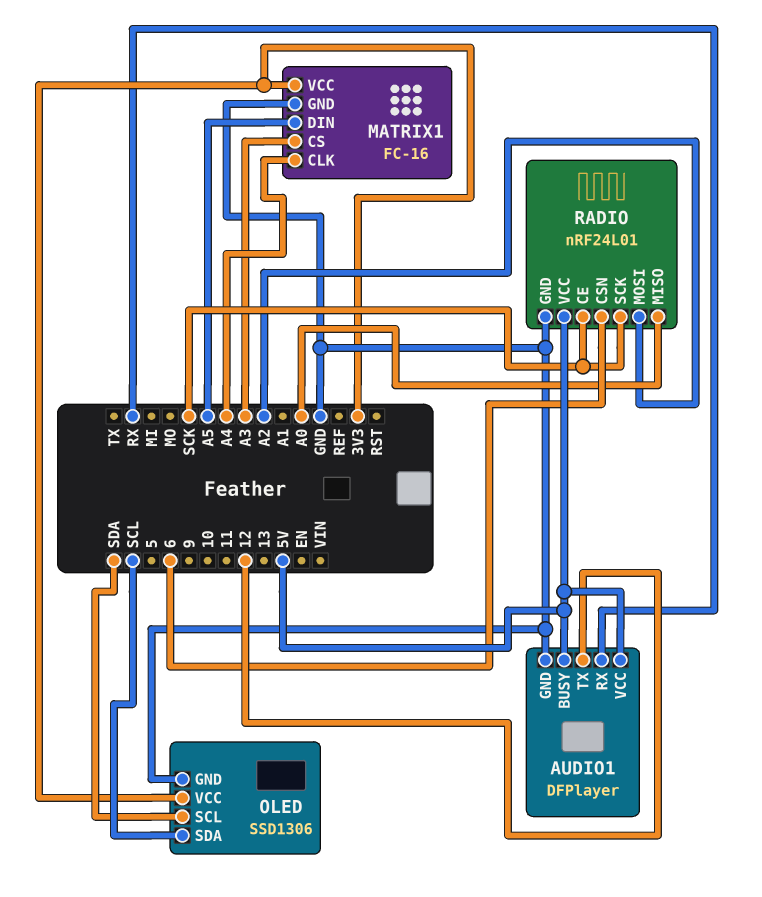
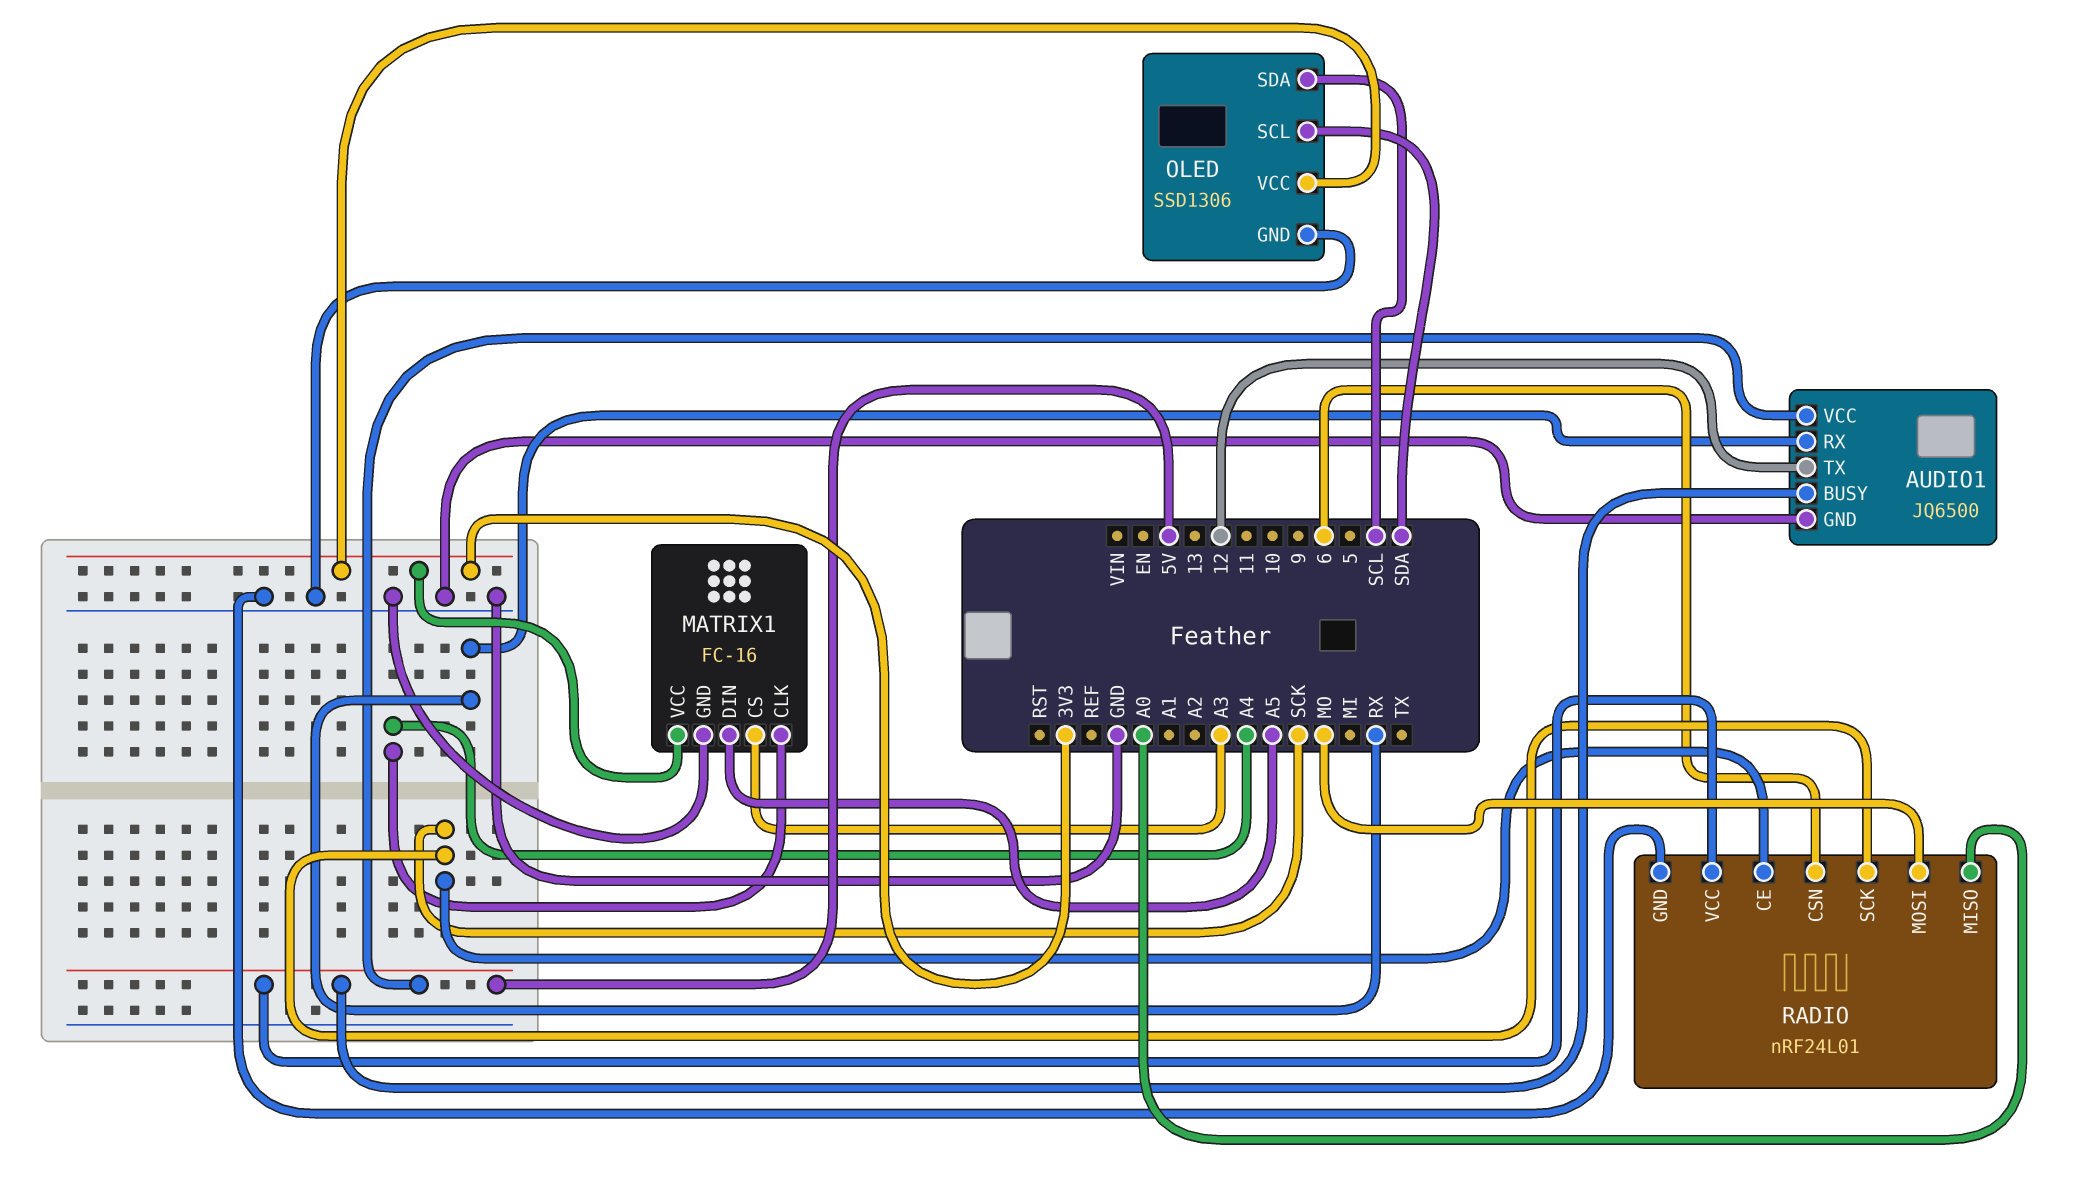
AUDIO1: DFPlayer -> JQ6500
RADIO pin MOSI: A2 -> MO

